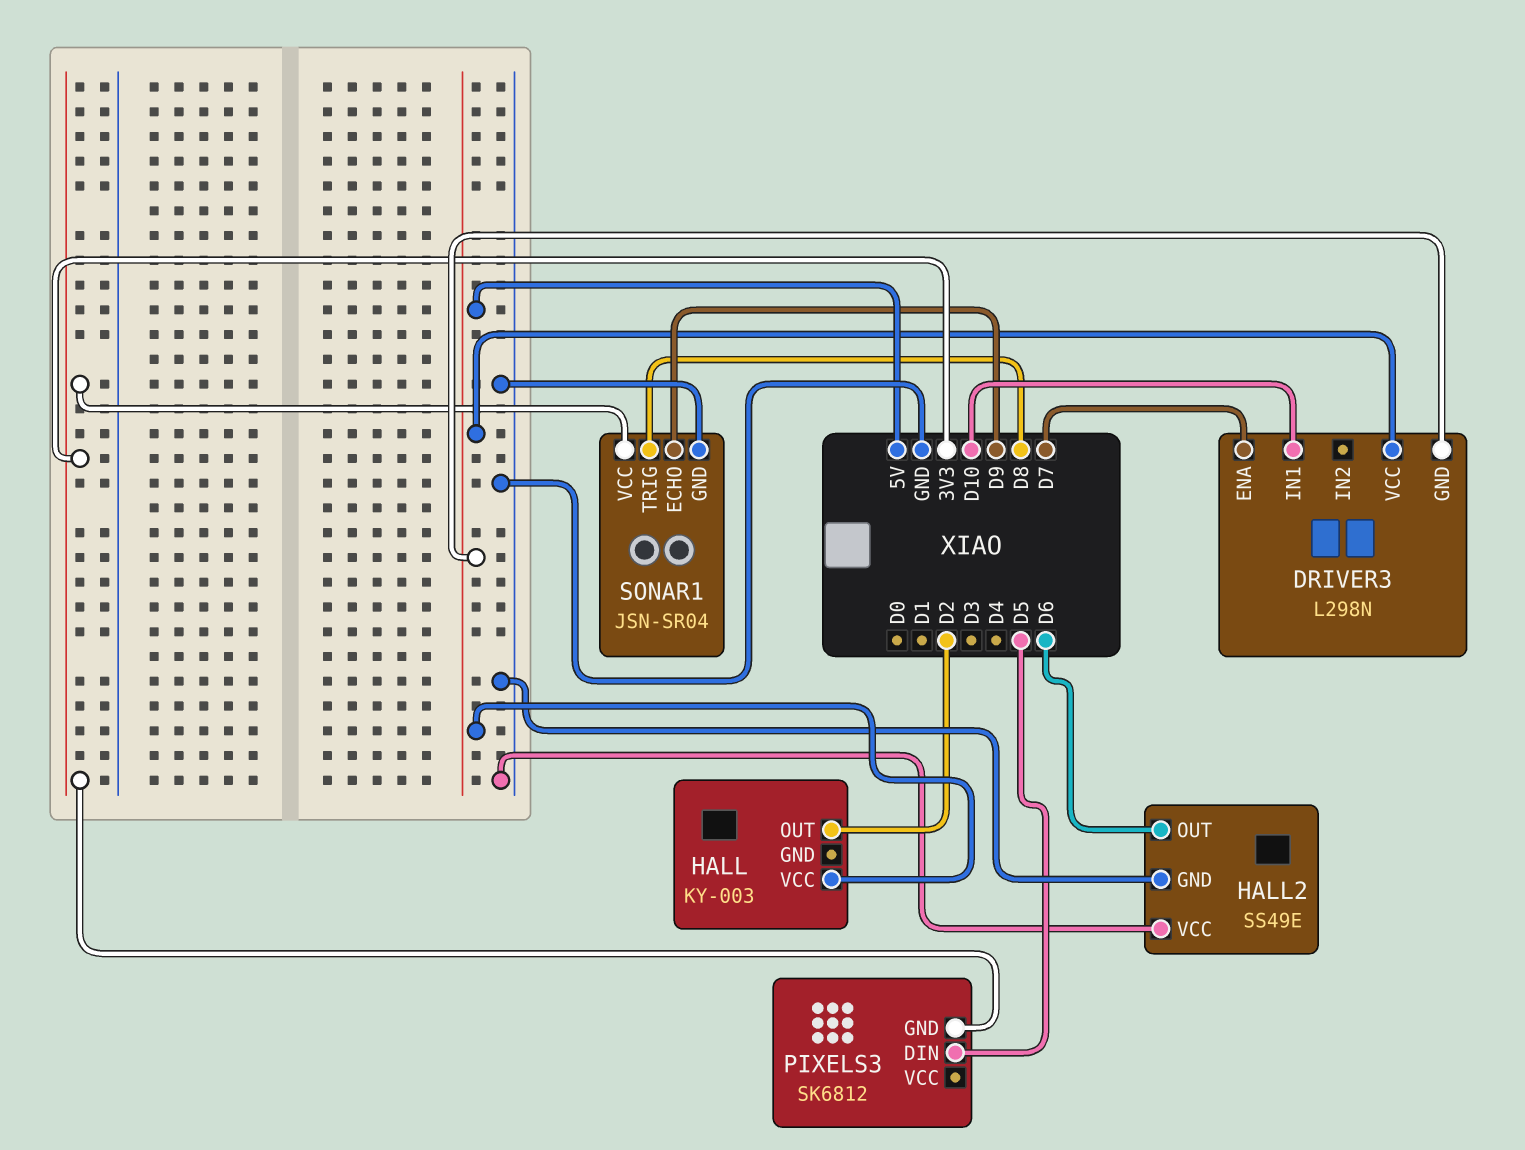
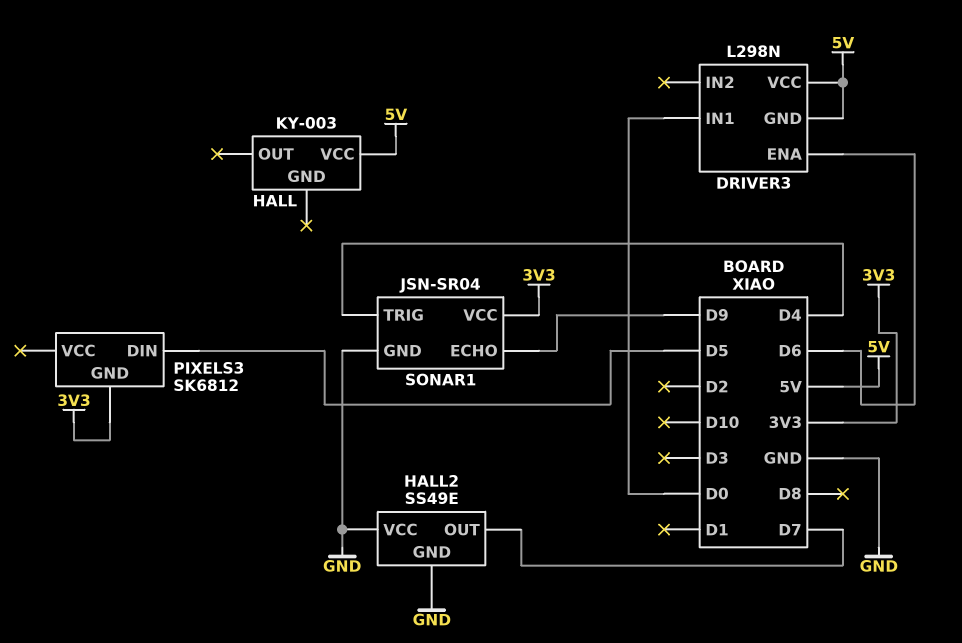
DRIVER3 pin ENA: D7 -> D6
DRIVER3 pin IN1: D10 -> D0
HALL pin OUT: D2 -> none
HALL2 pin OUT: D6 -> D7
SONAR1 pin TRIG: D8 -> D4

